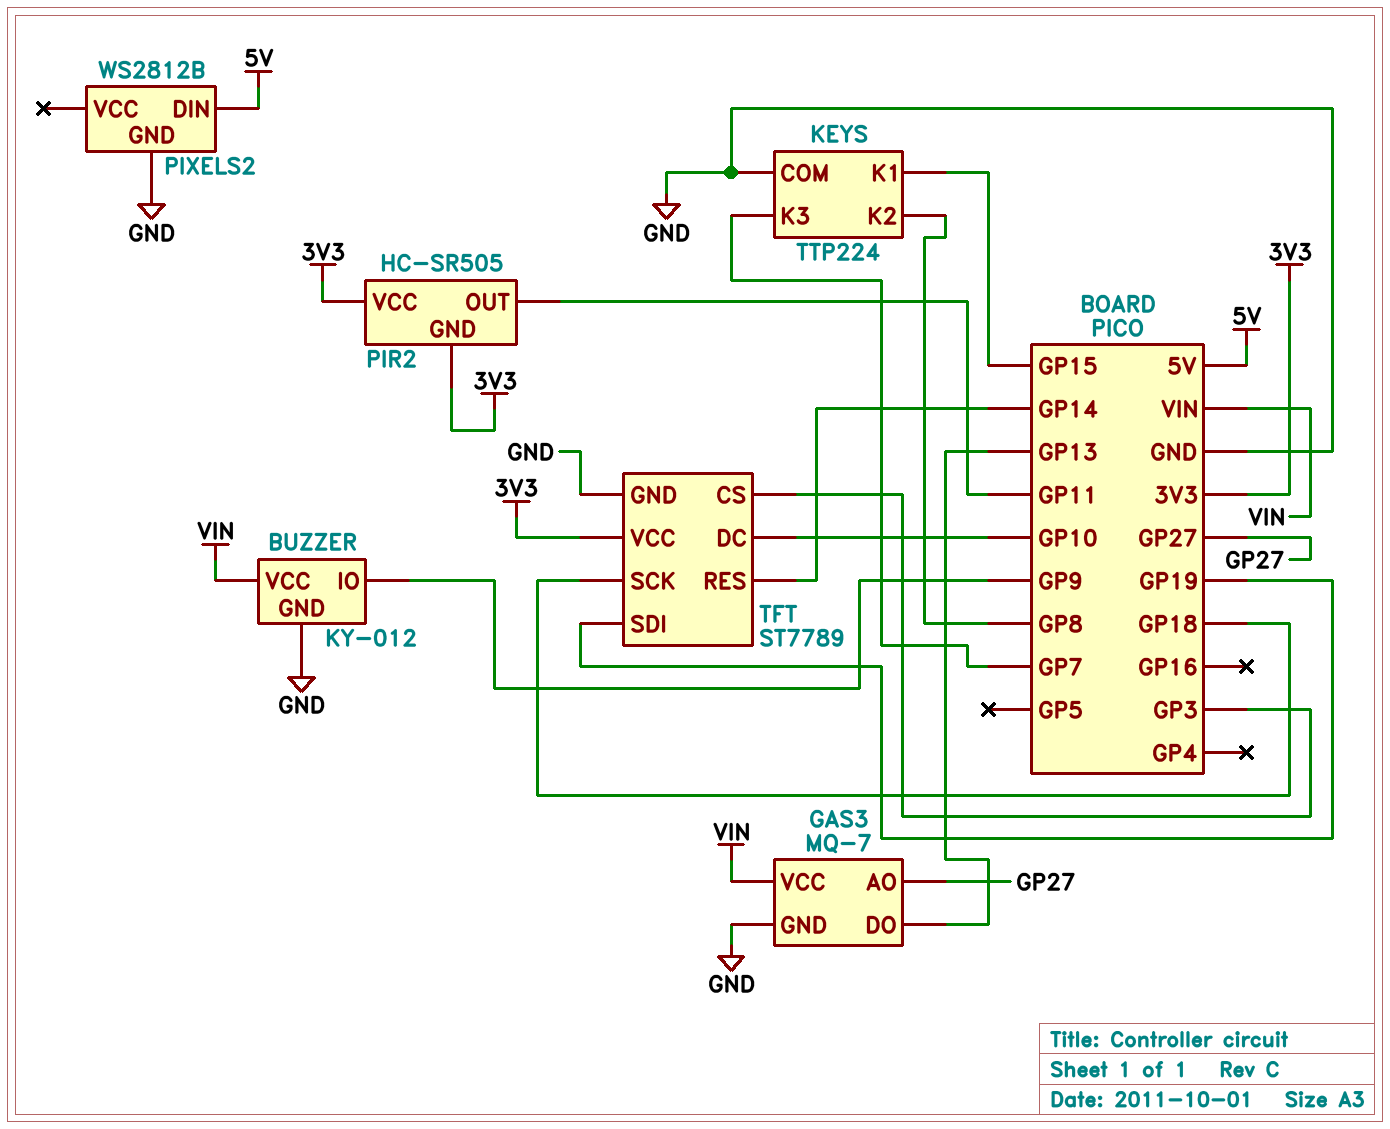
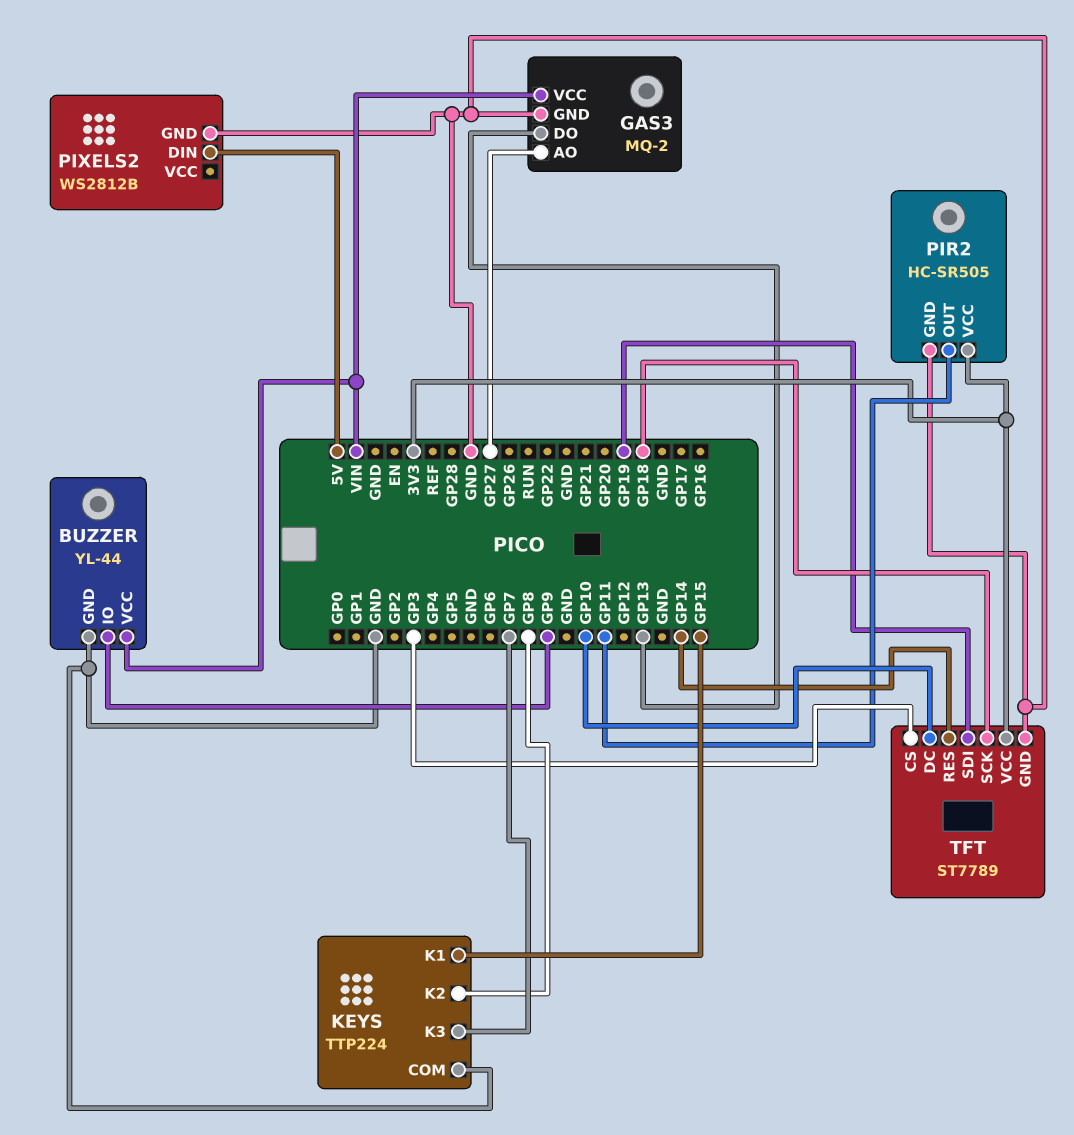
BUZZER: KY-012 -> YL-44
GAS3: MQ-7 -> MQ-2
PIR2 pin GND: 3V3 -> GND

